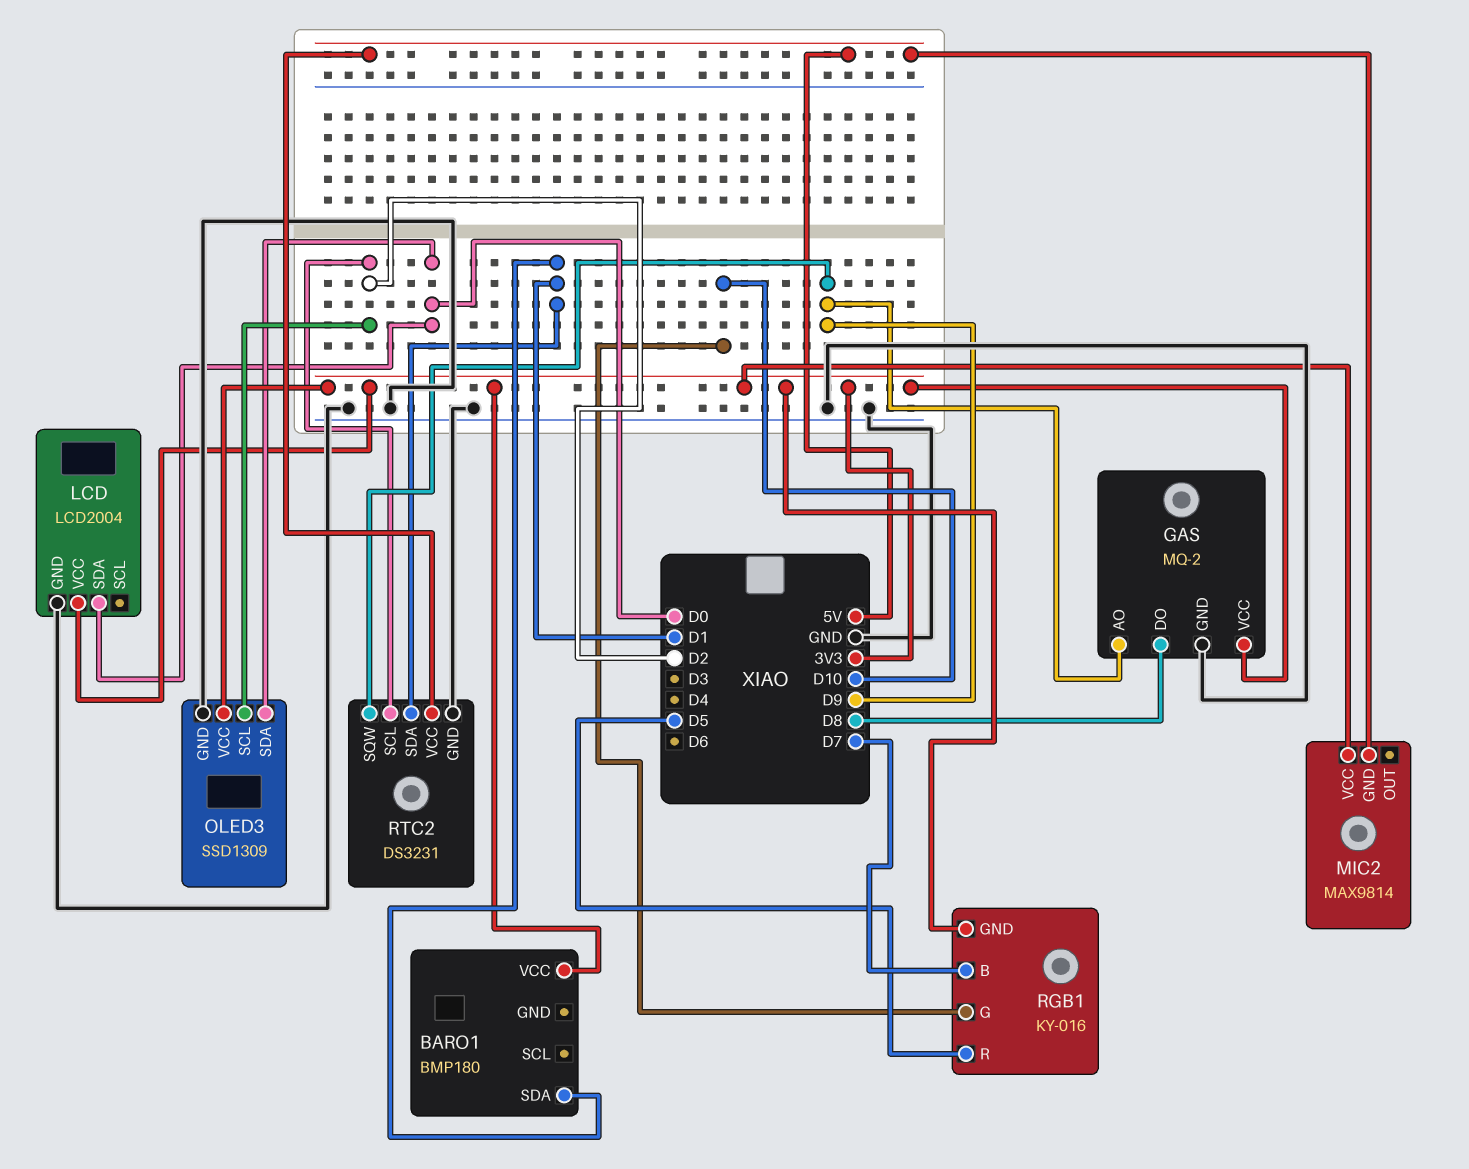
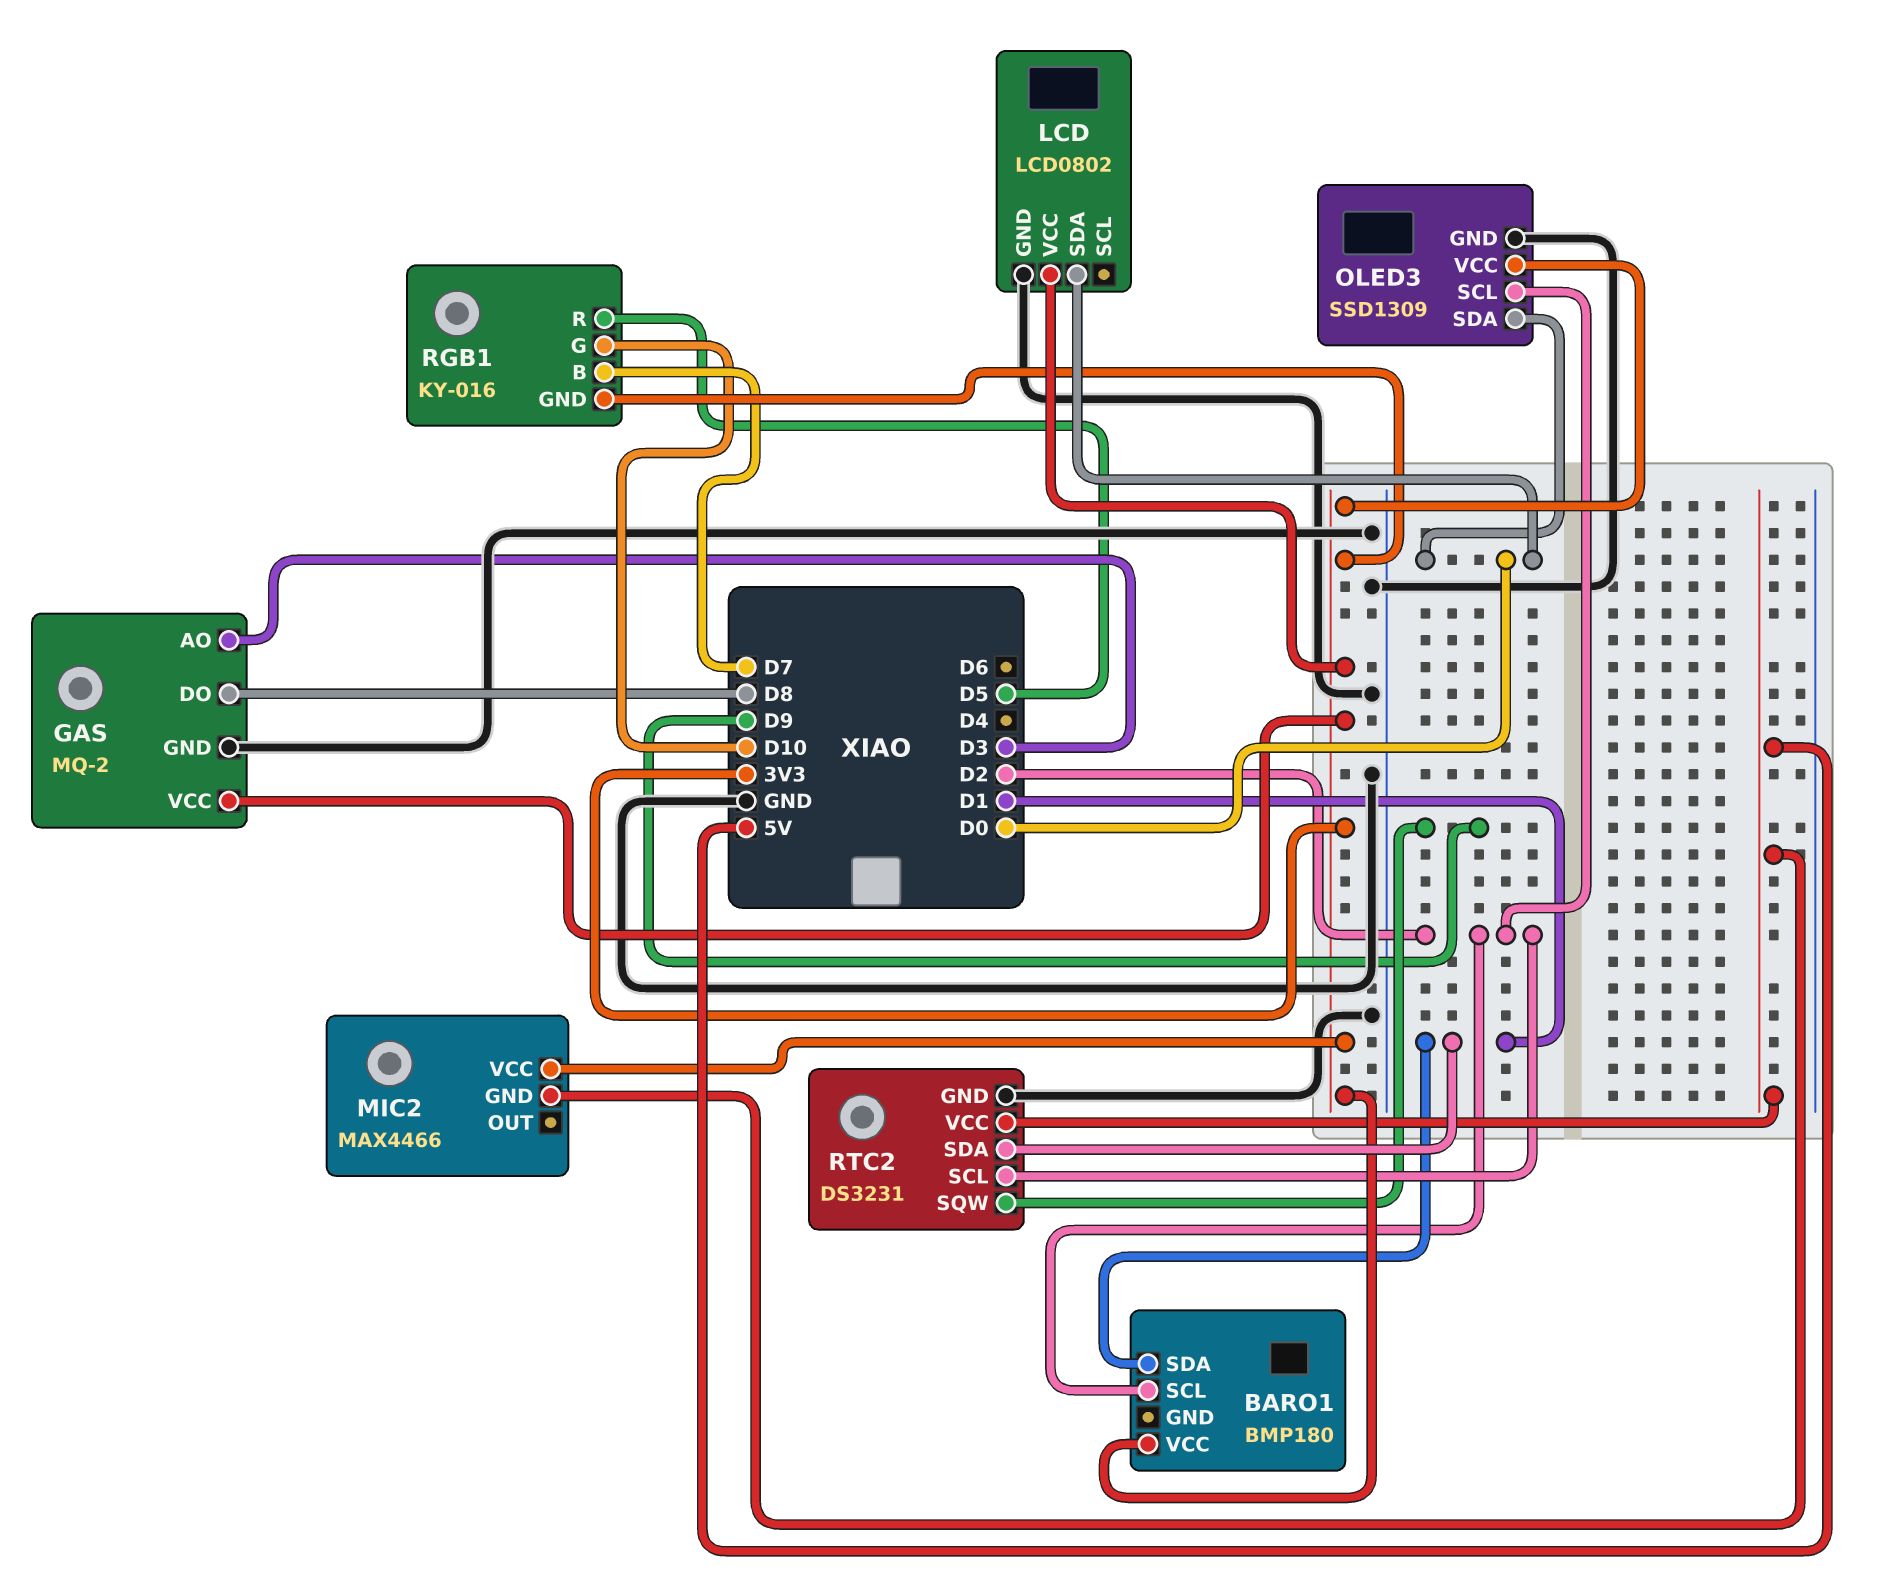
BARO1 pin SCL: none -> D2
GAS pin AO: D9 -> D3
LCD: LCD2004 -> LCD0802
MIC2: MAX9814 -> MAX4466

